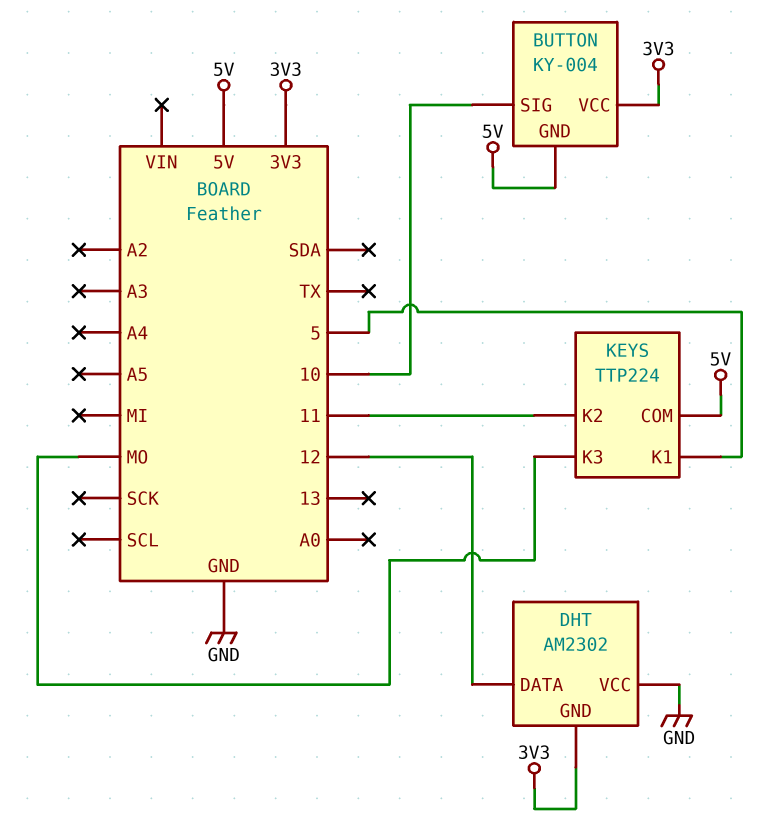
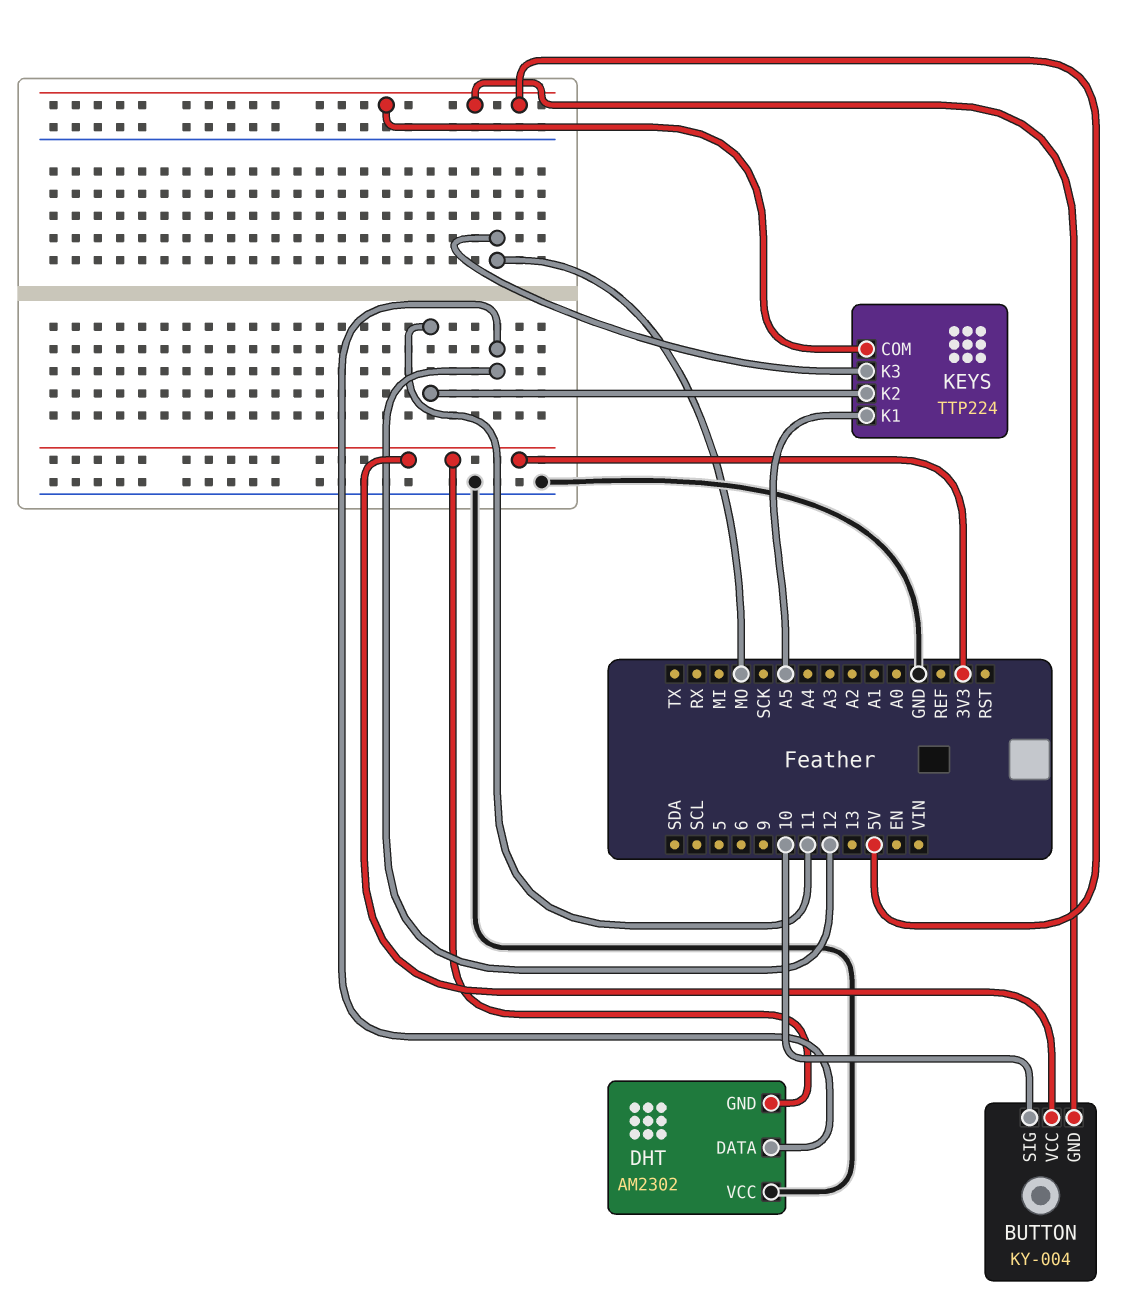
KEYS pin K1: 5 -> A5

